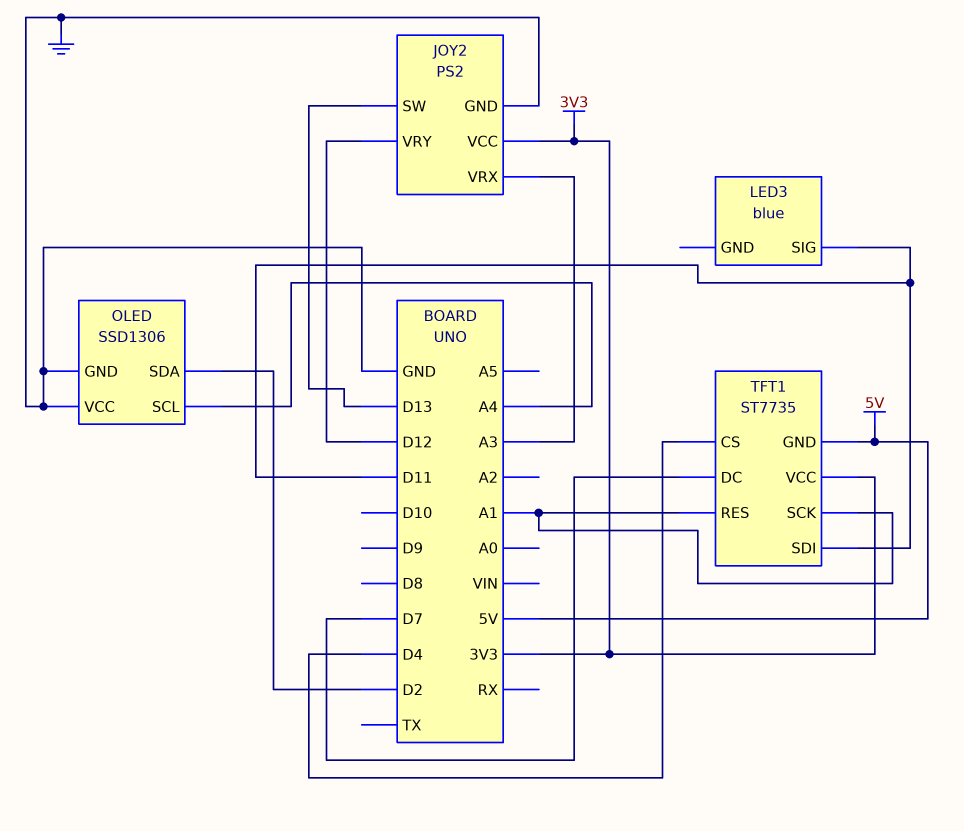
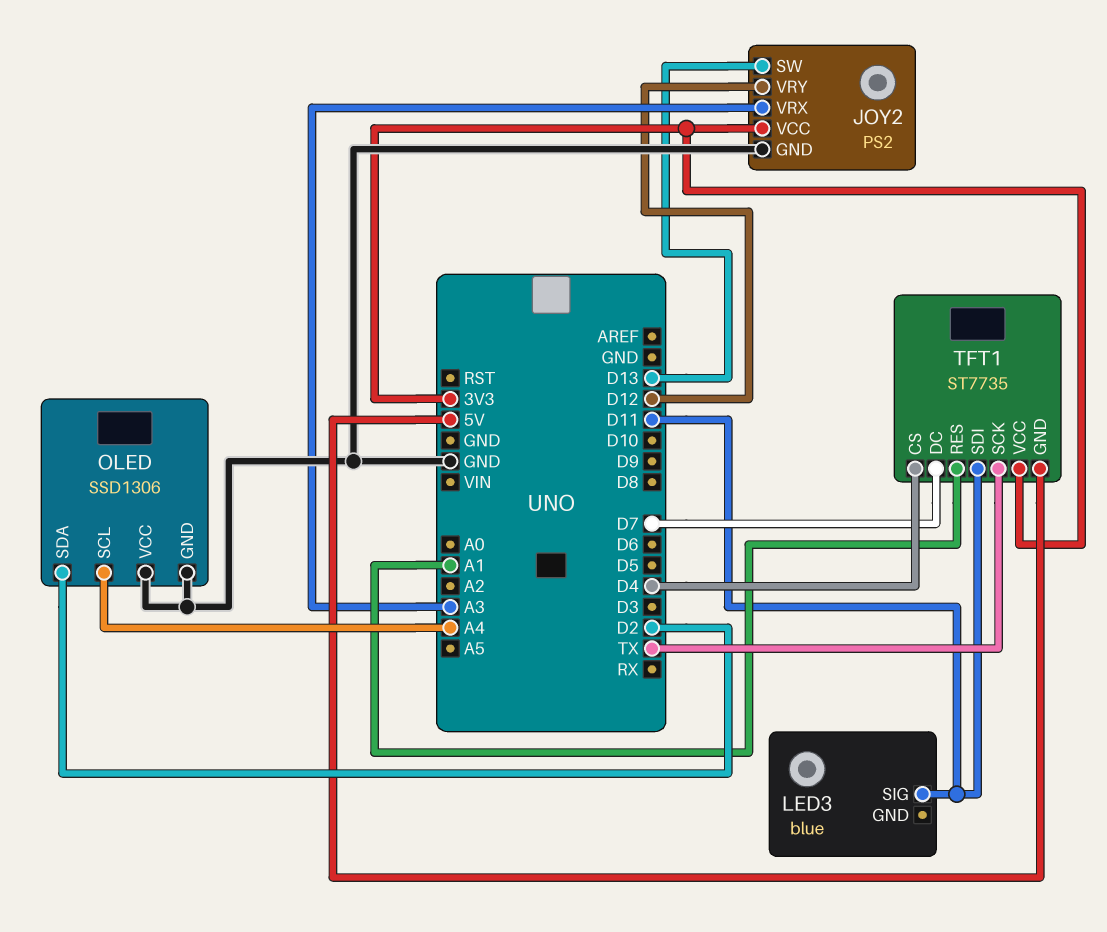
TFT1 pin SCK: A1 -> TX

